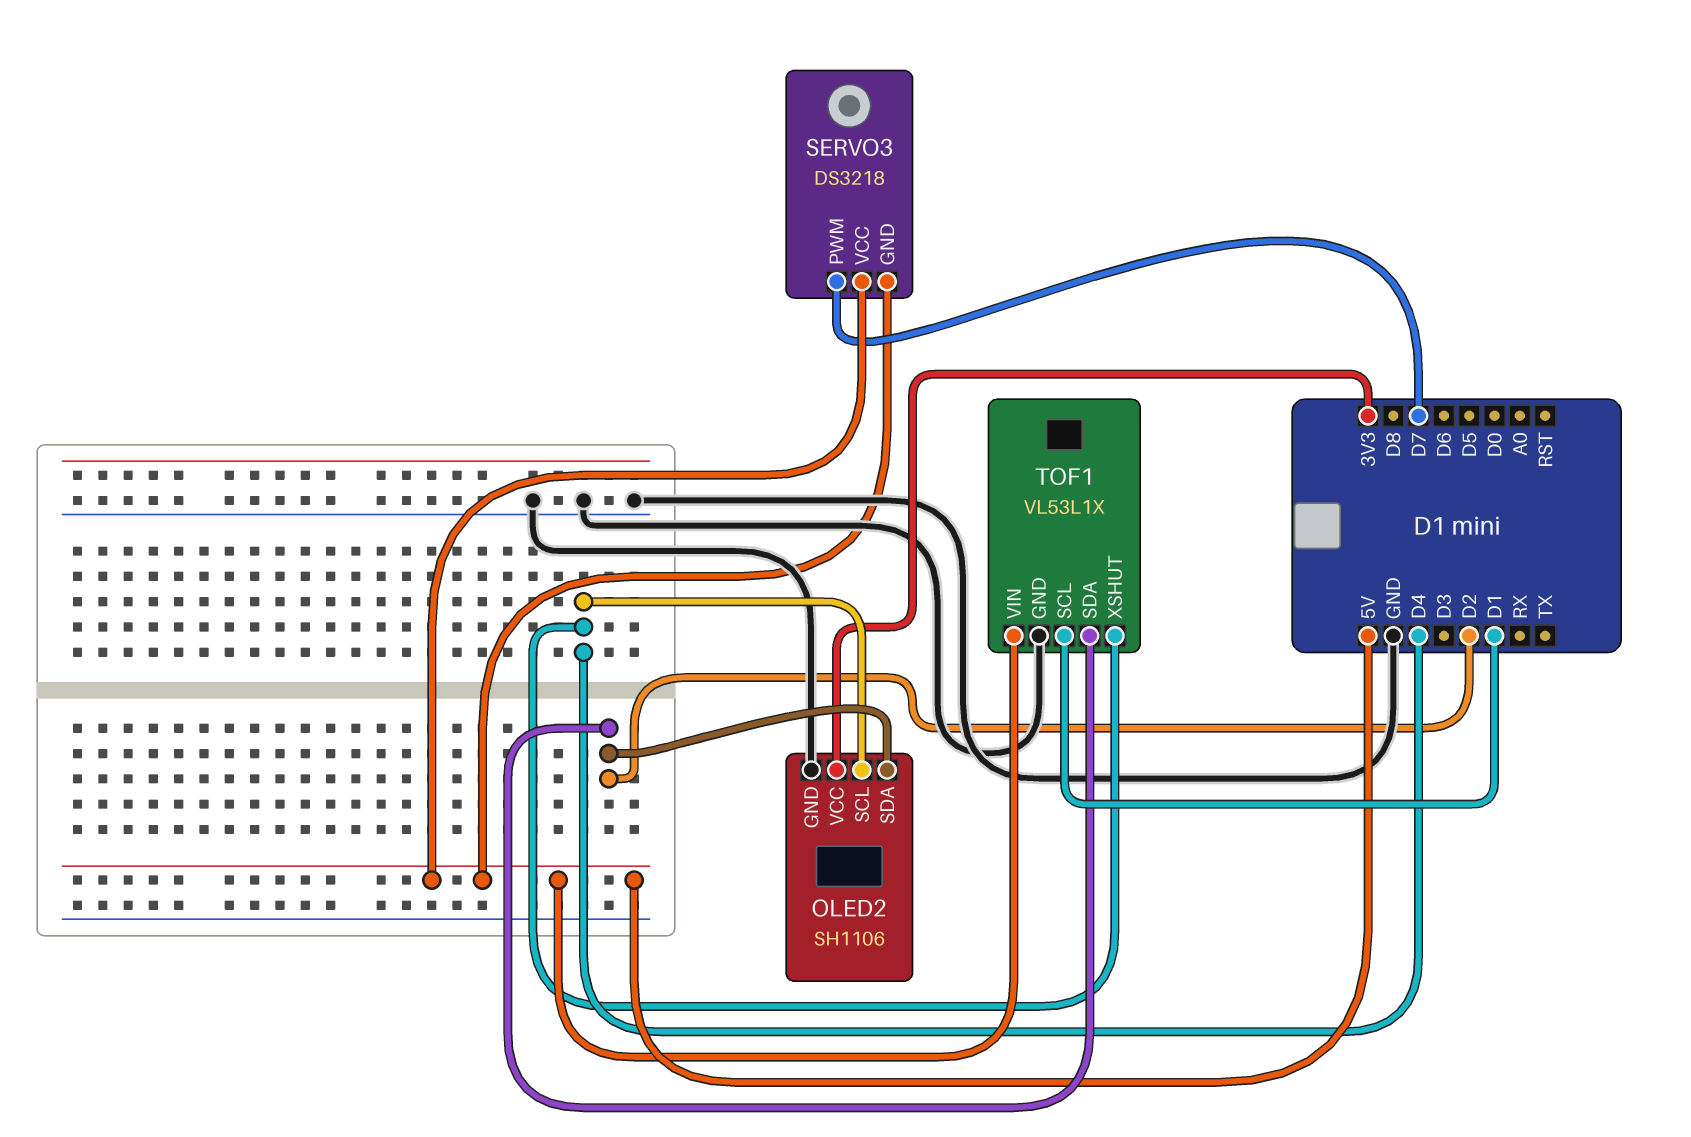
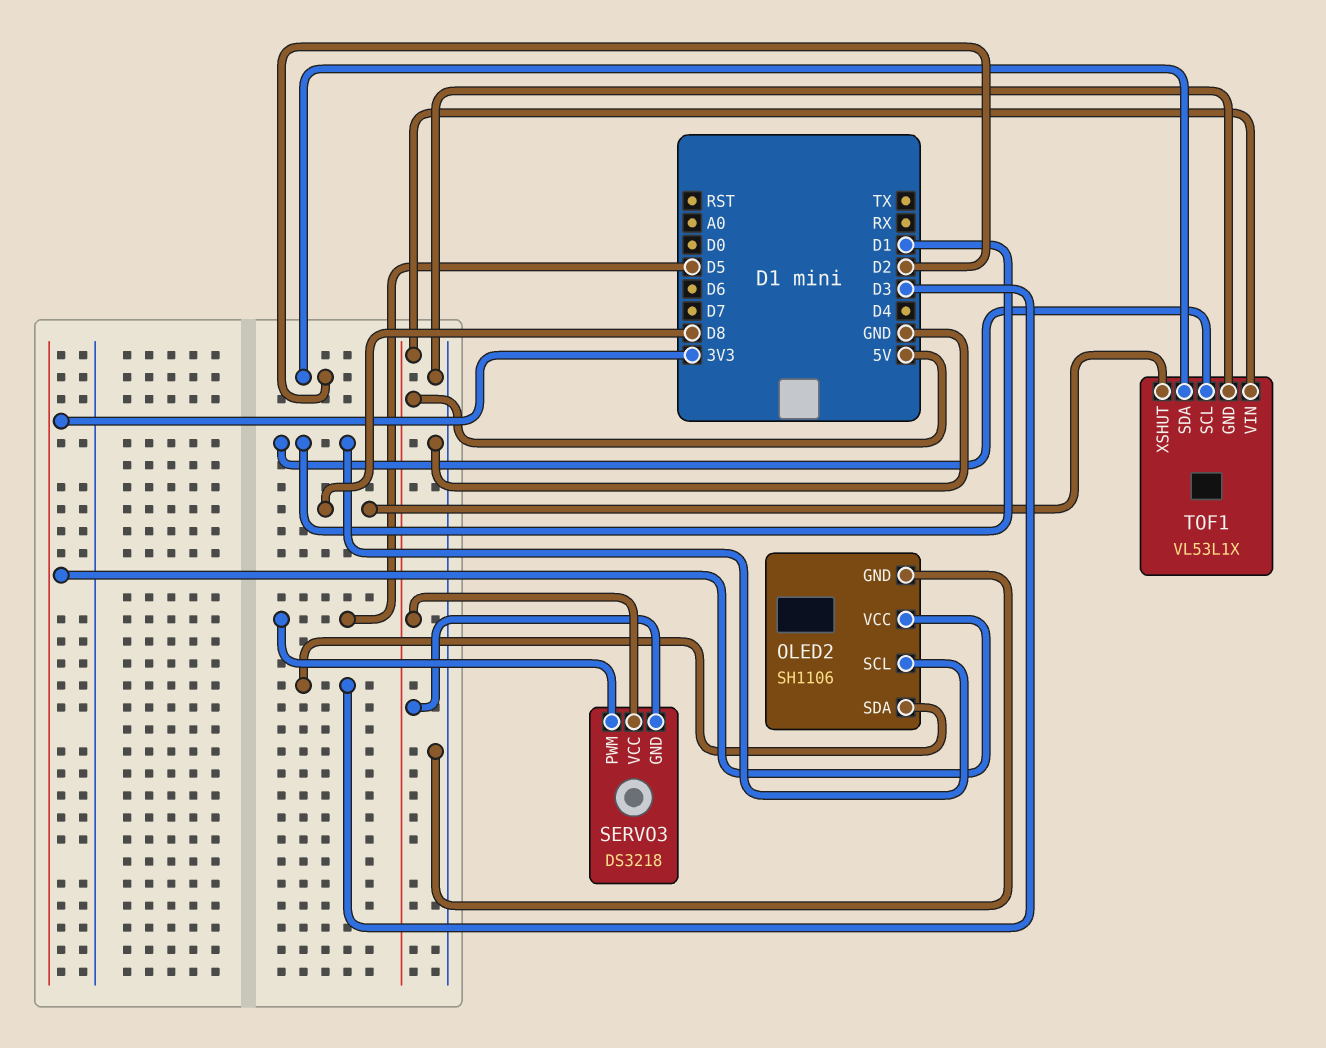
OLED2 pin SCL: D4 -> D1
OLED2 pin SDA: D2 -> D3
SERVO3 pin PWM: D7 -> D5
TOF1 pin XSHUT: D4 -> D8

